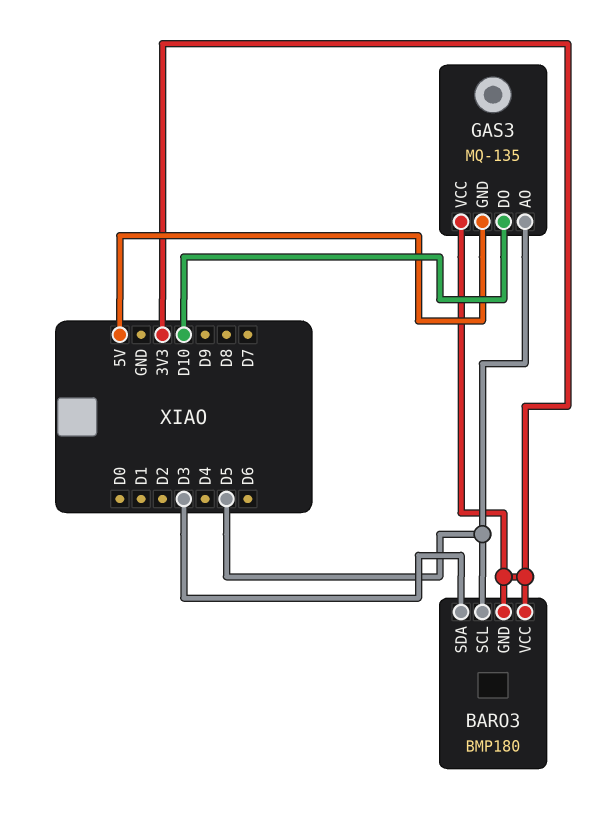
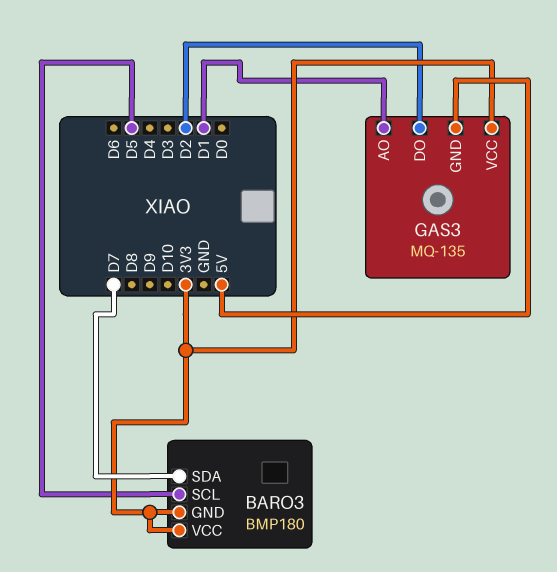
BARO3 pin SDA: D3 -> D7
GAS3 pin AO: D5 -> D1
GAS3 pin DO: D10 -> D2

